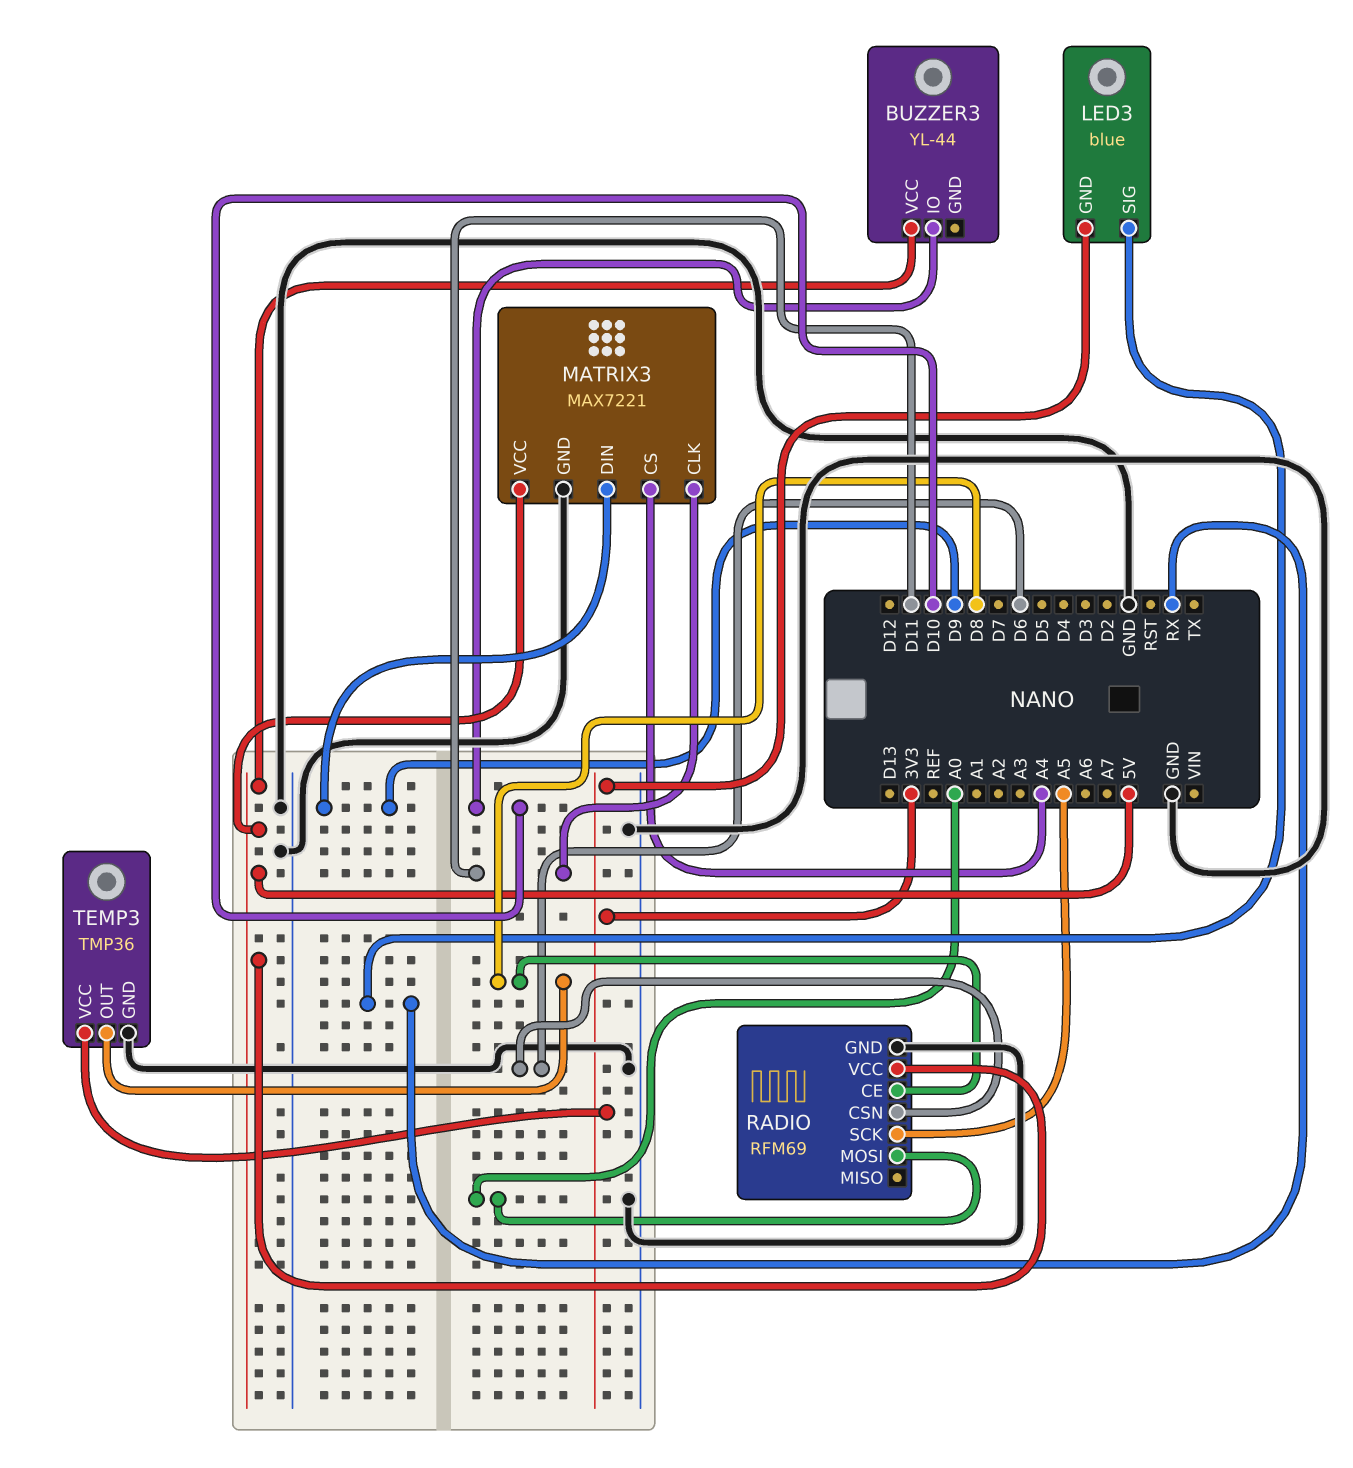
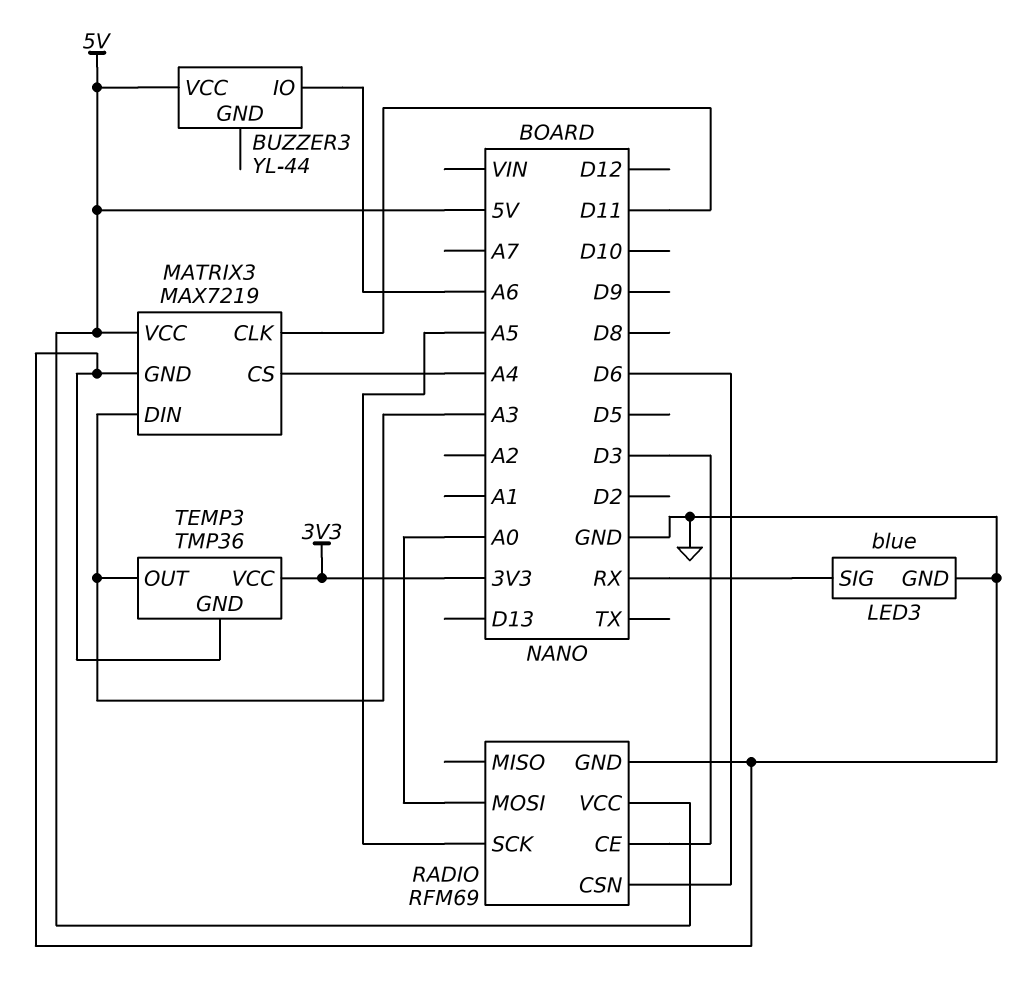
BUZZER3 pin IO: D10 -> A6
LED3 pin GND: 3V3 -> GND
MATRIX3: MAX7221 -> MAX7219
MATRIX3 pin DIN: D9 -> A3
RADIO pin CE: D8 -> D3
TEMP3 pin OUT: D8 -> A3

